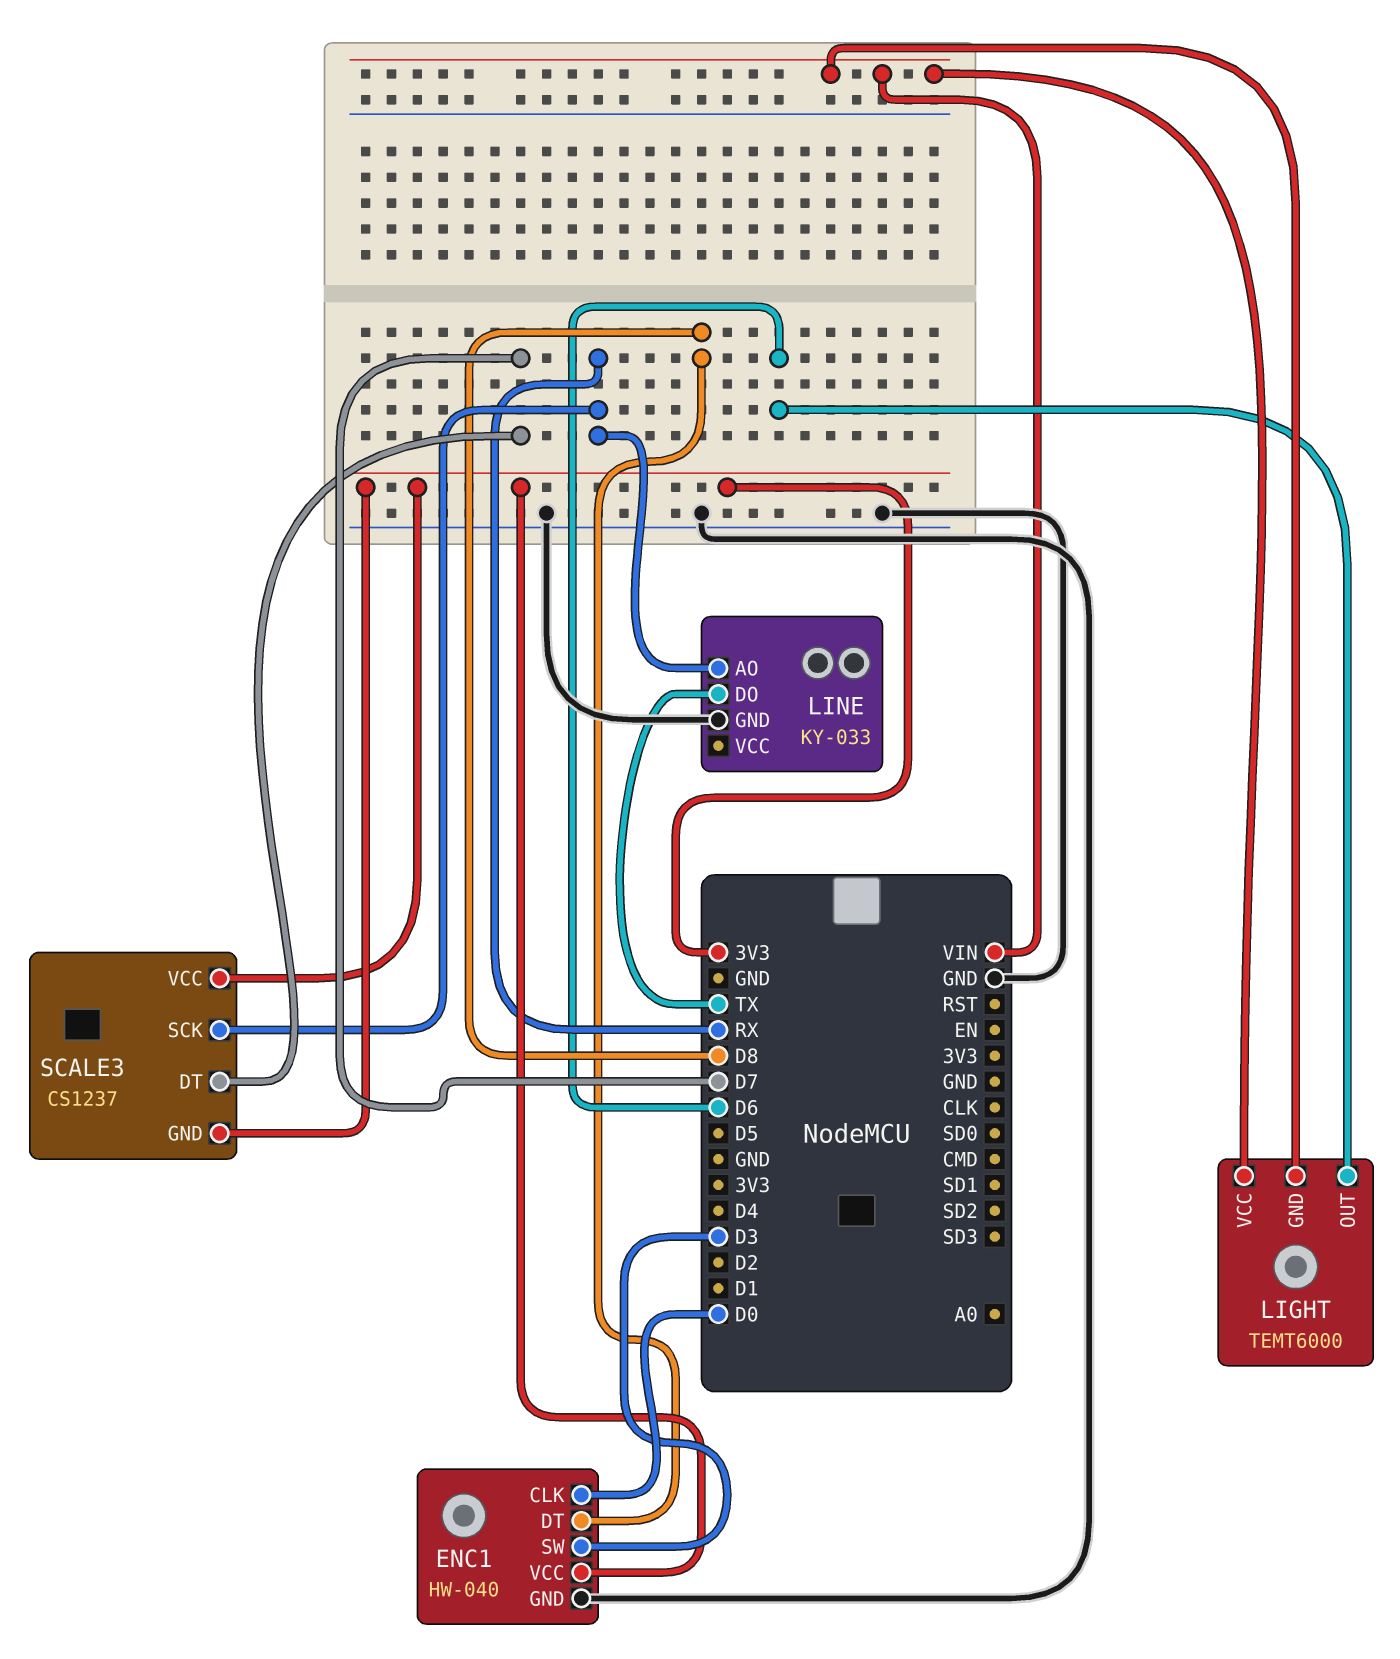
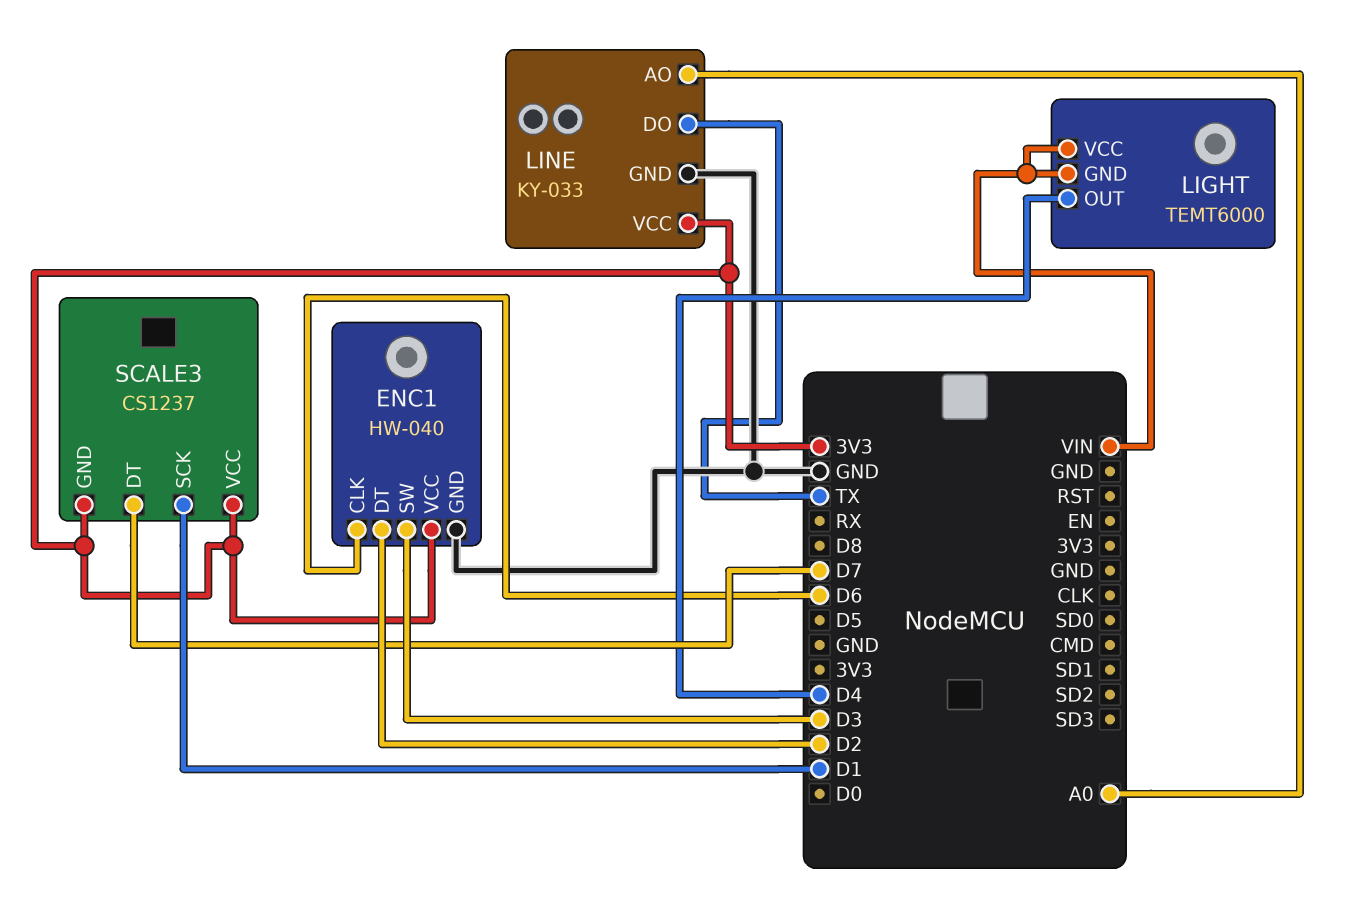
ENC1 pin CLK: D0 -> D6
ENC1 pin DT: D8 -> D2
LIGHT pin OUT: D6 -> D4
LINE pin AO: RX -> A0
LINE pin VCC: none -> 3V3
SCALE3 pin SCK: RX -> D1

